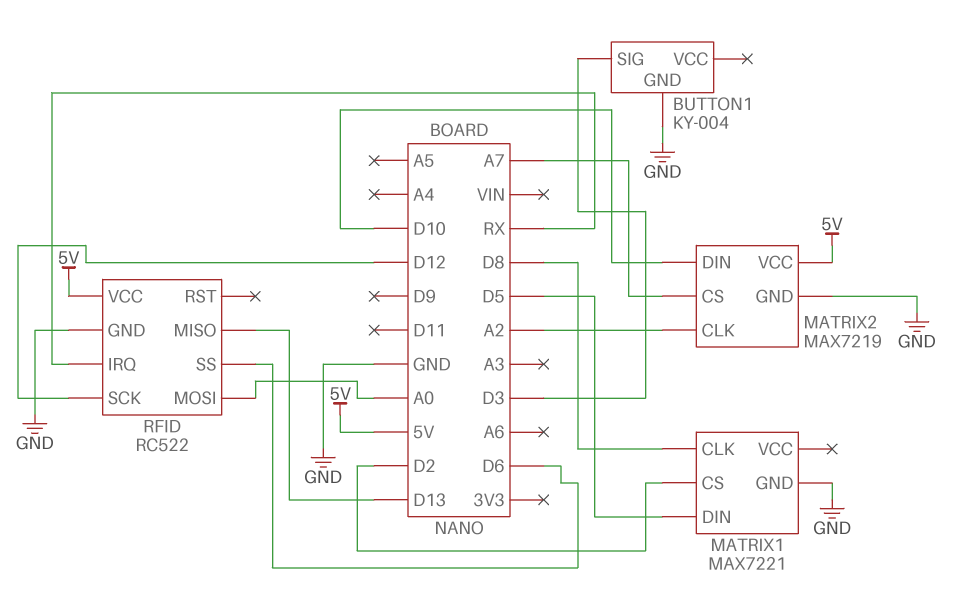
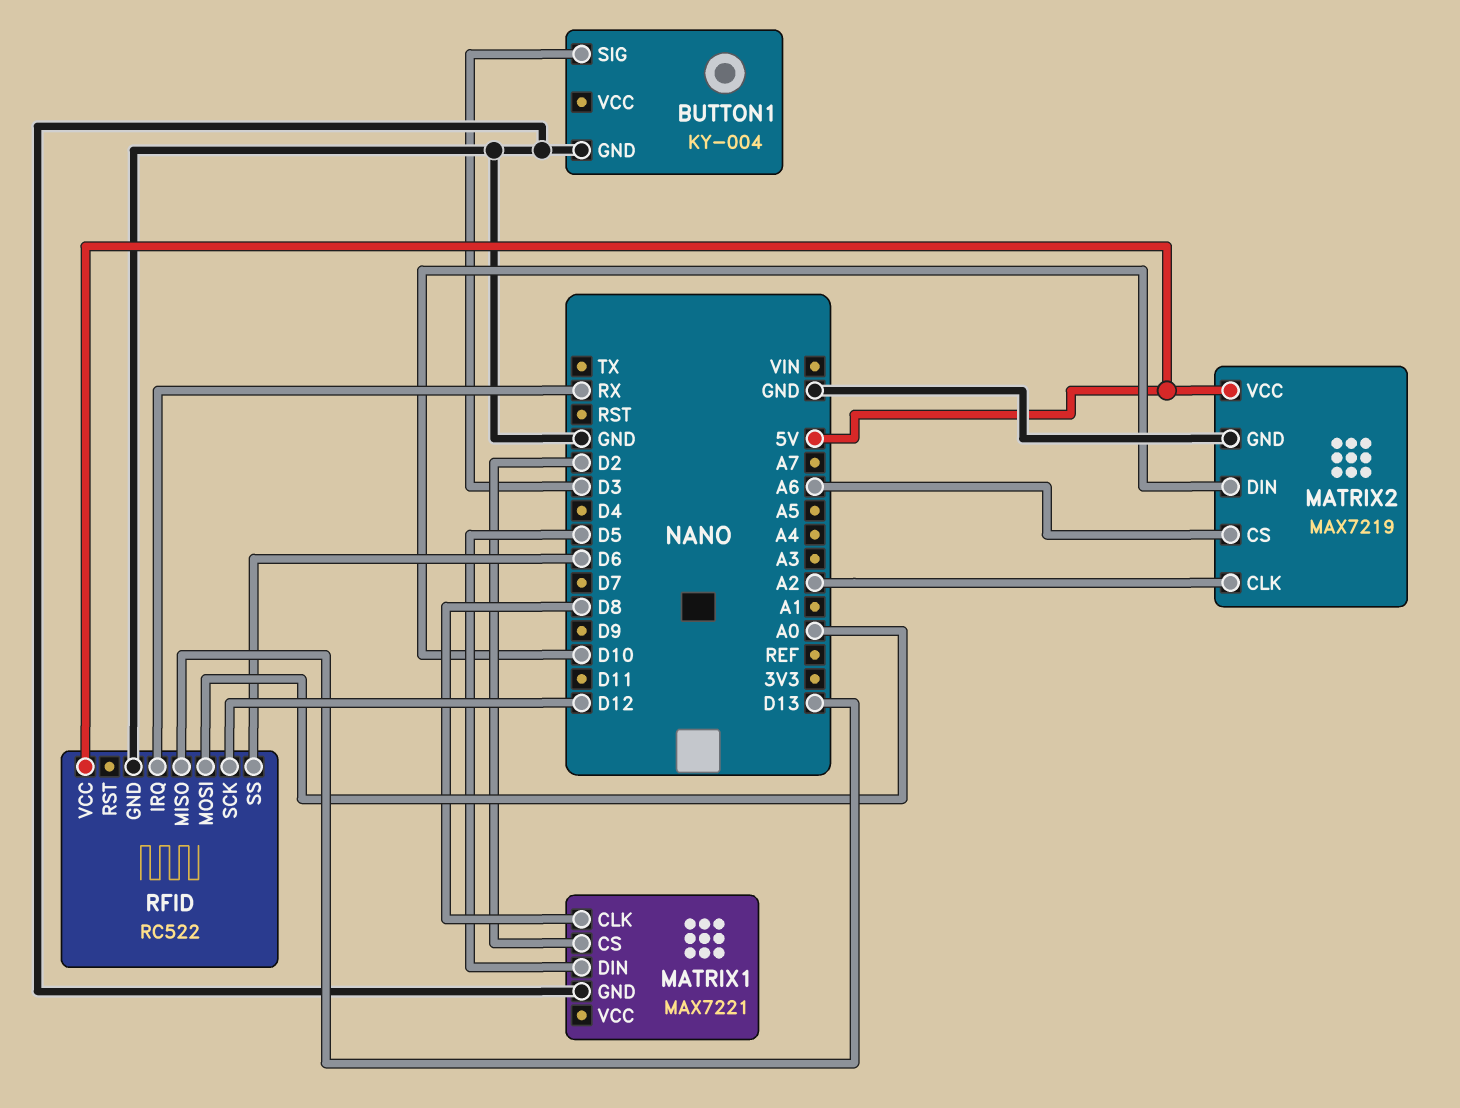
MATRIX2 pin CS: A7 -> A6

